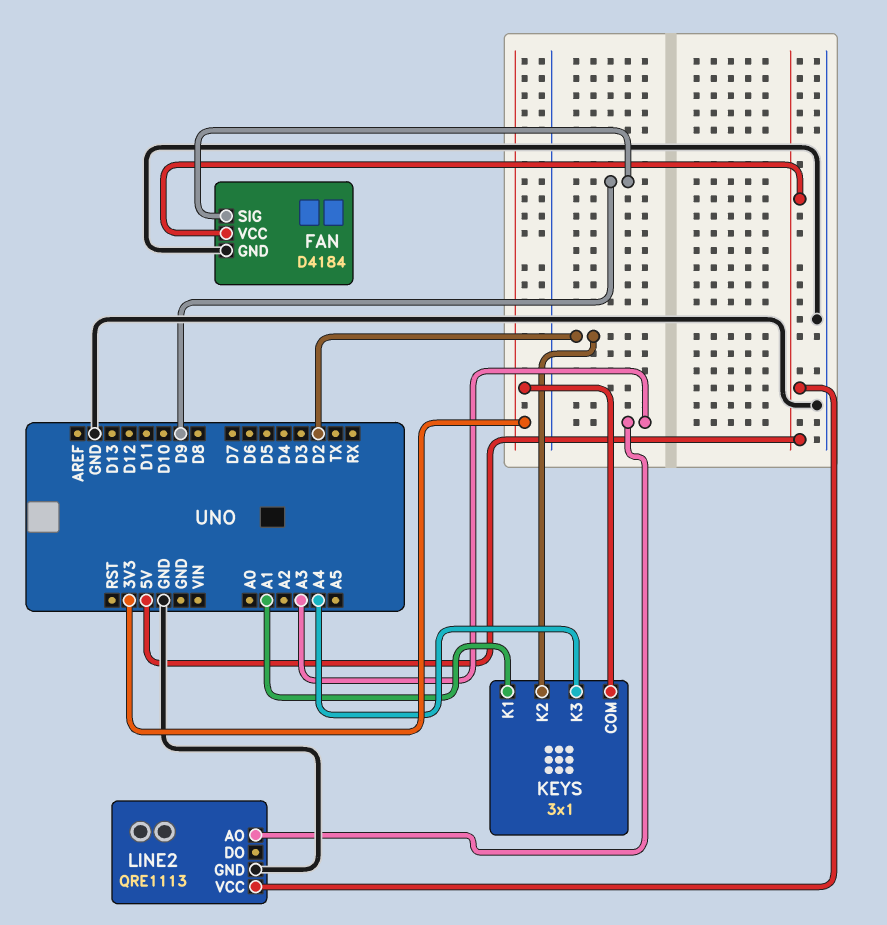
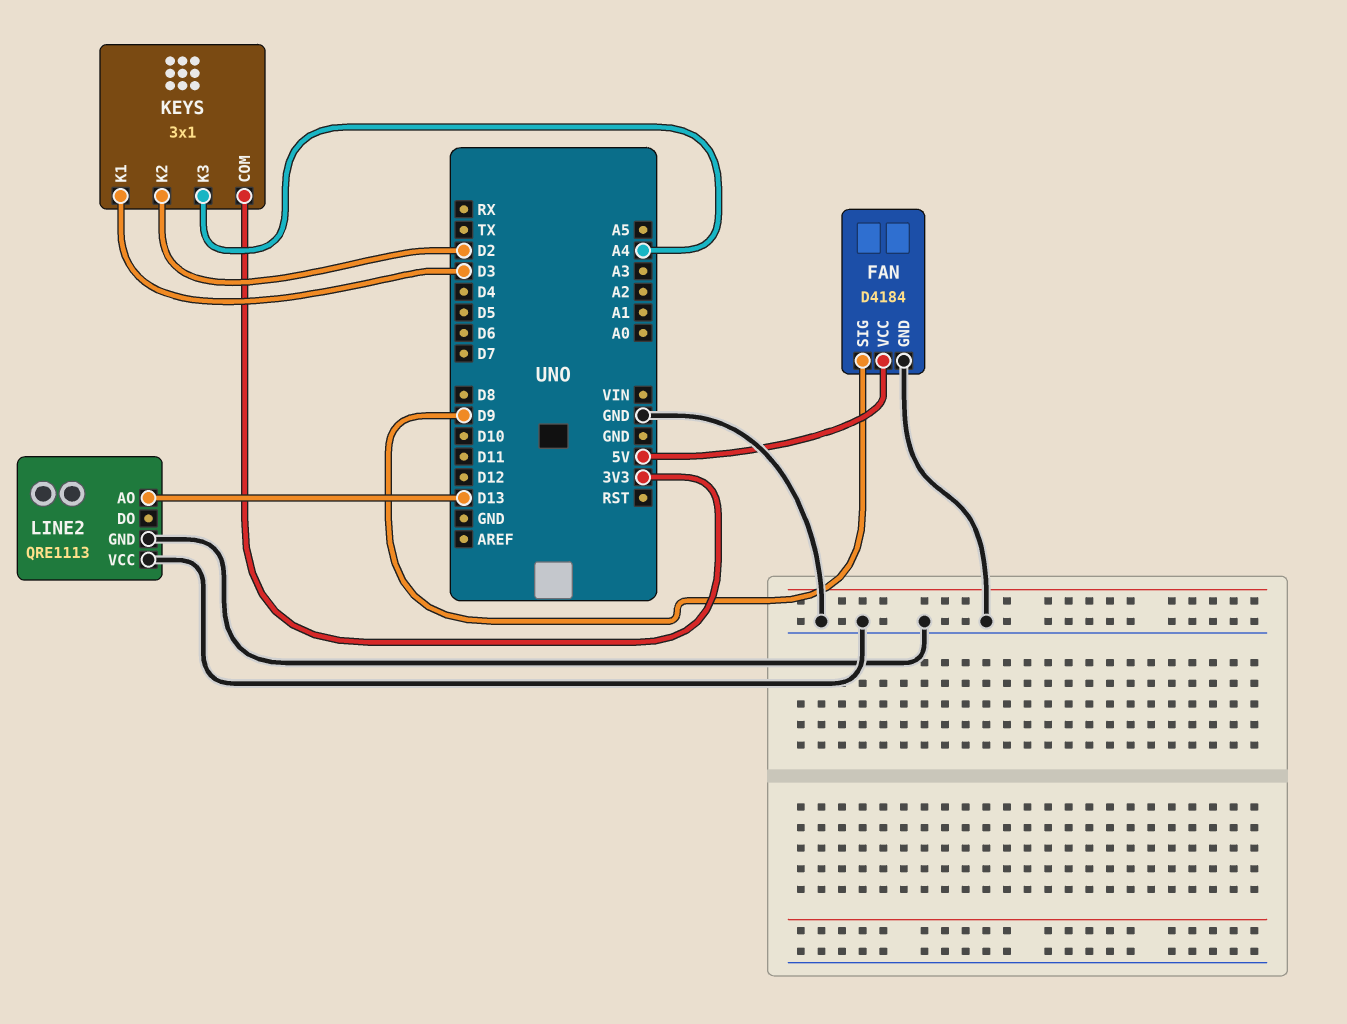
KEYS pin K1: A1 -> D3
LINE2 pin AO: A3 -> D13
LINE2 pin VCC: 5V -> GND

